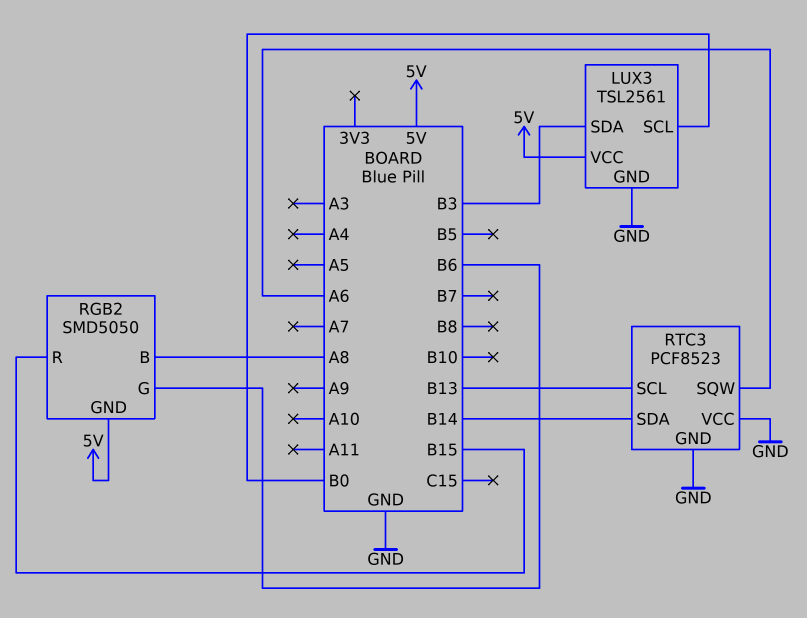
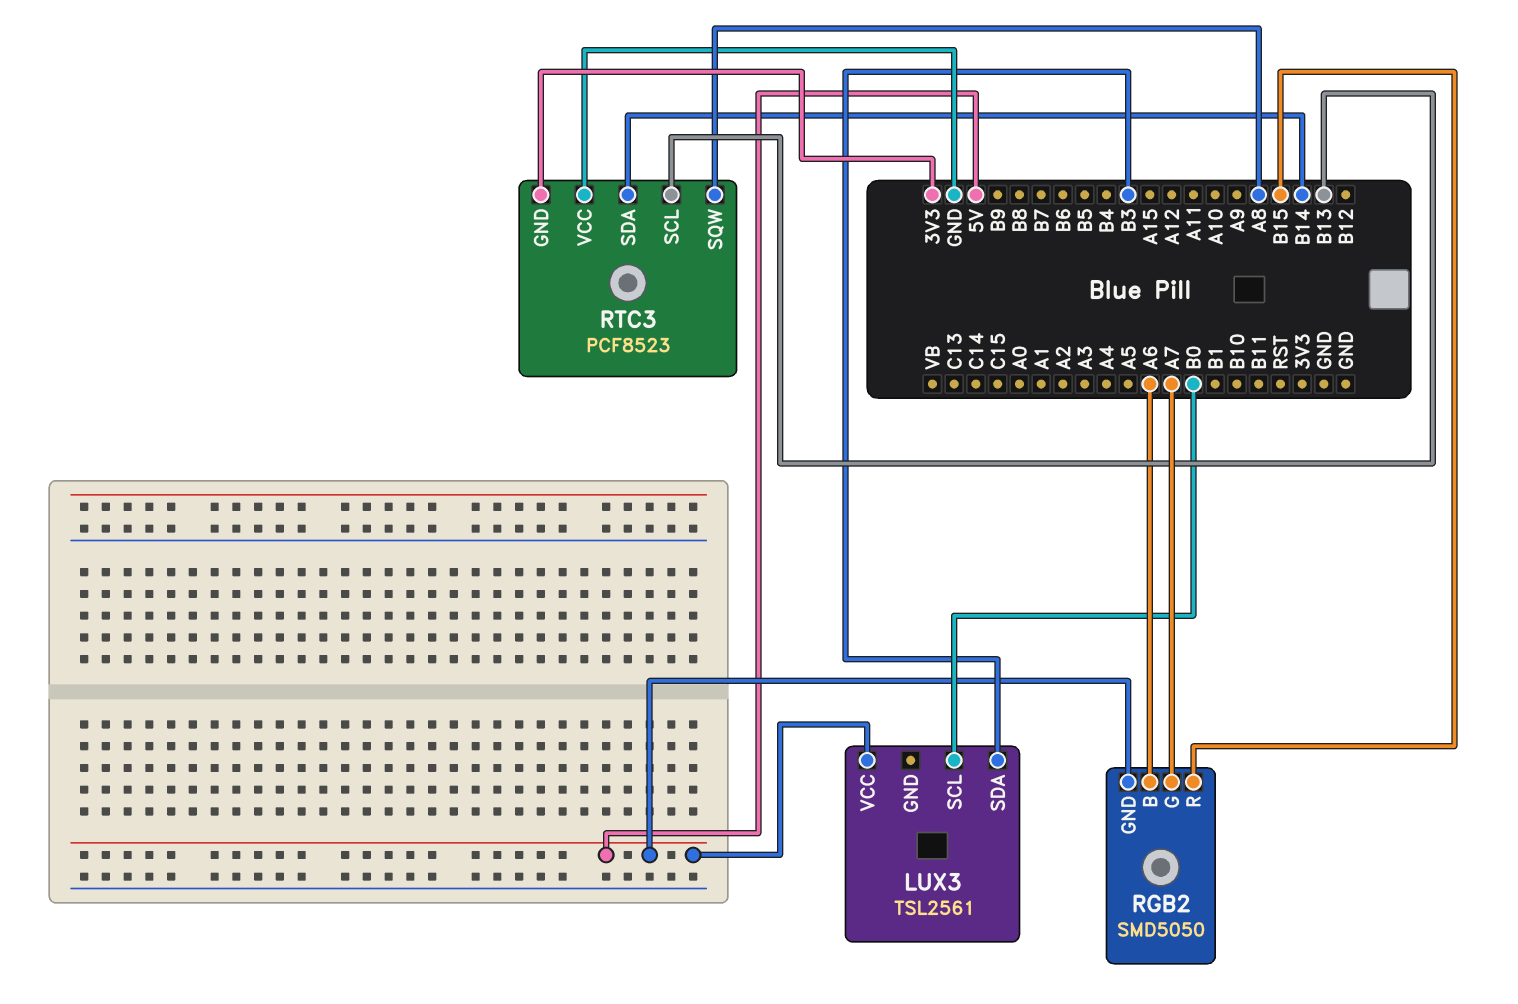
LUX3 pin GND: GND -> none
RGB2 pin B: A8 -> A6
RGB2 pin G: B6 -> A7
RTC3 pin GND: GND -> 3V3
RTC3 pin SQW: A6 -> A8

